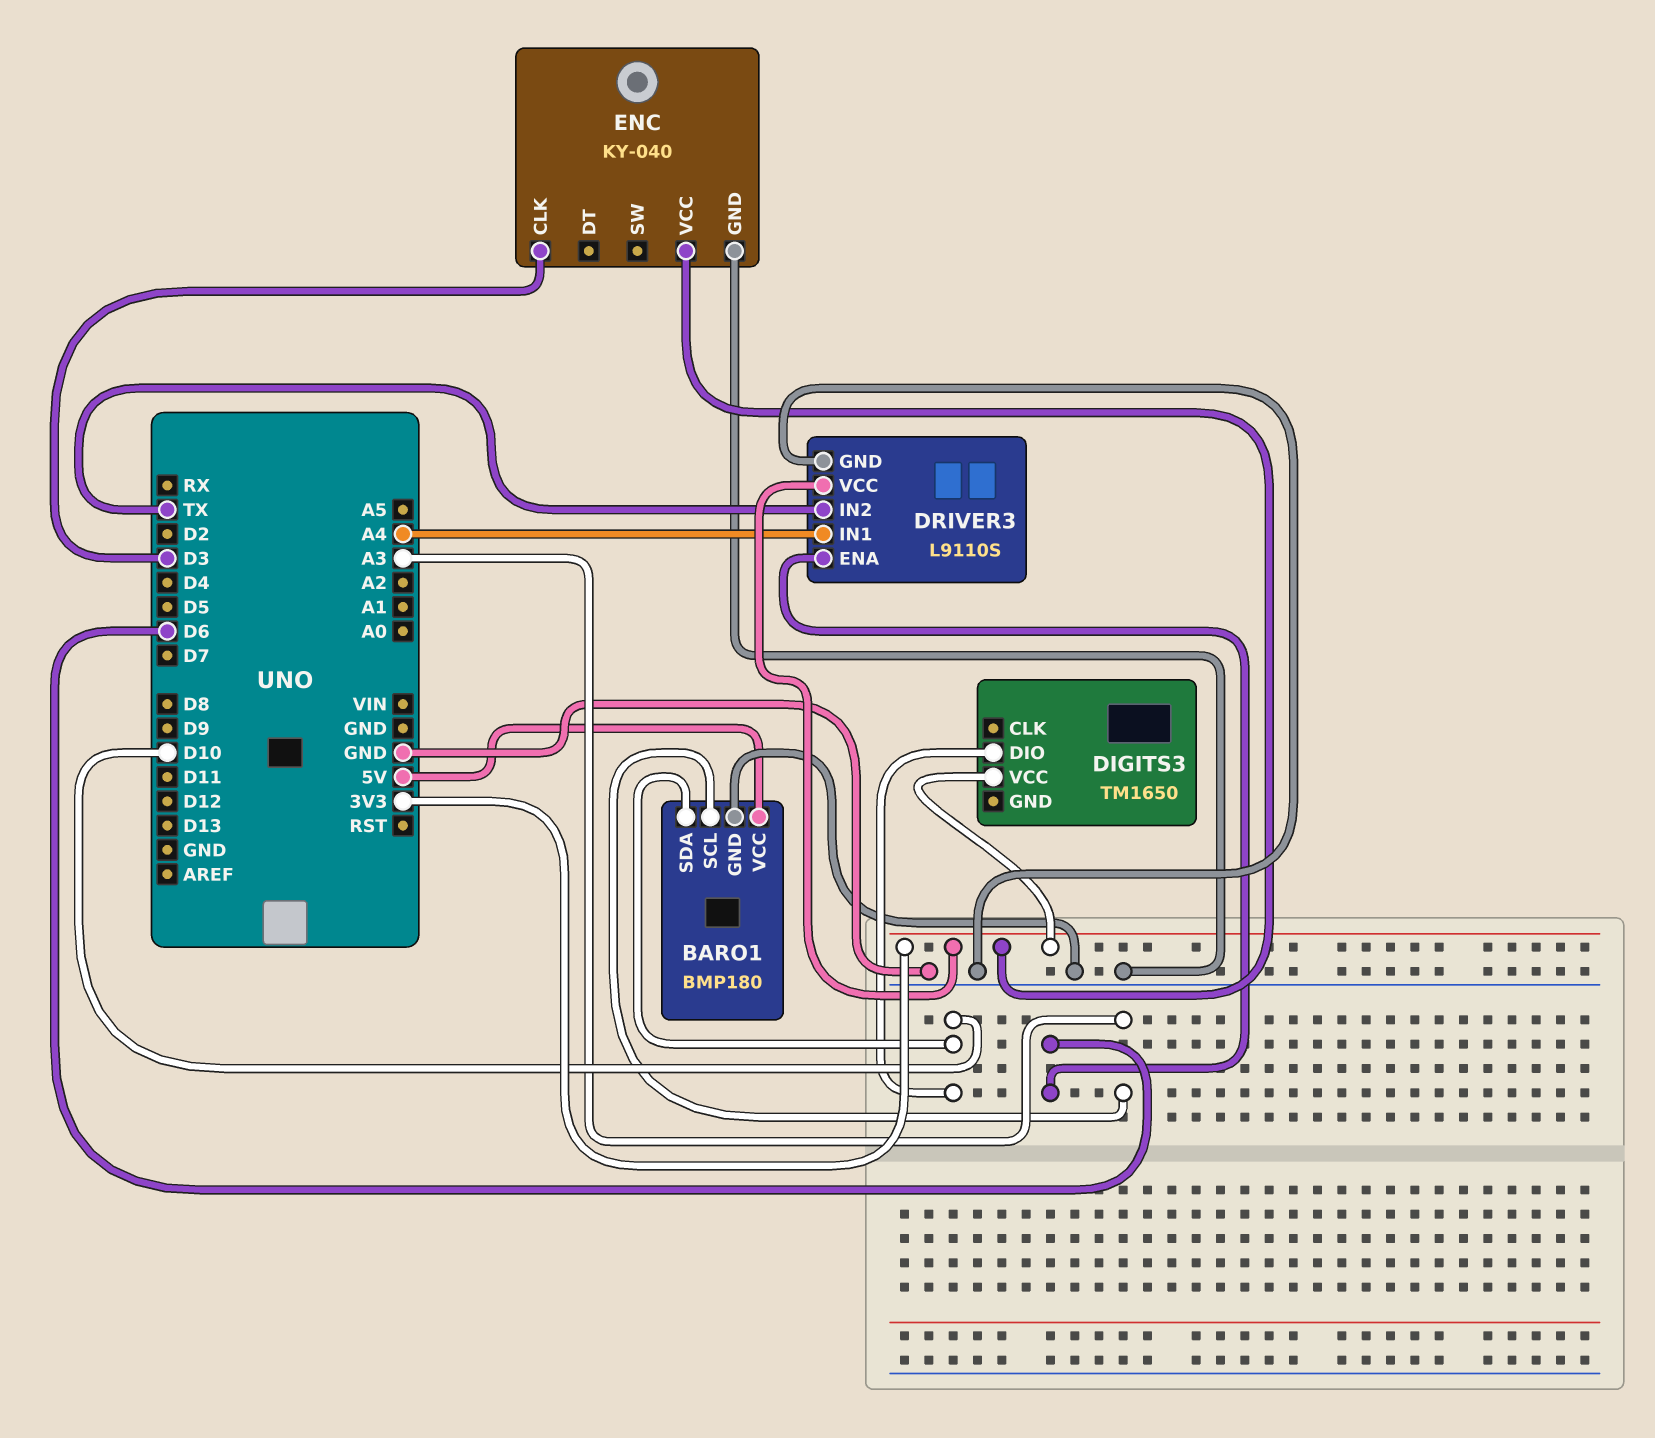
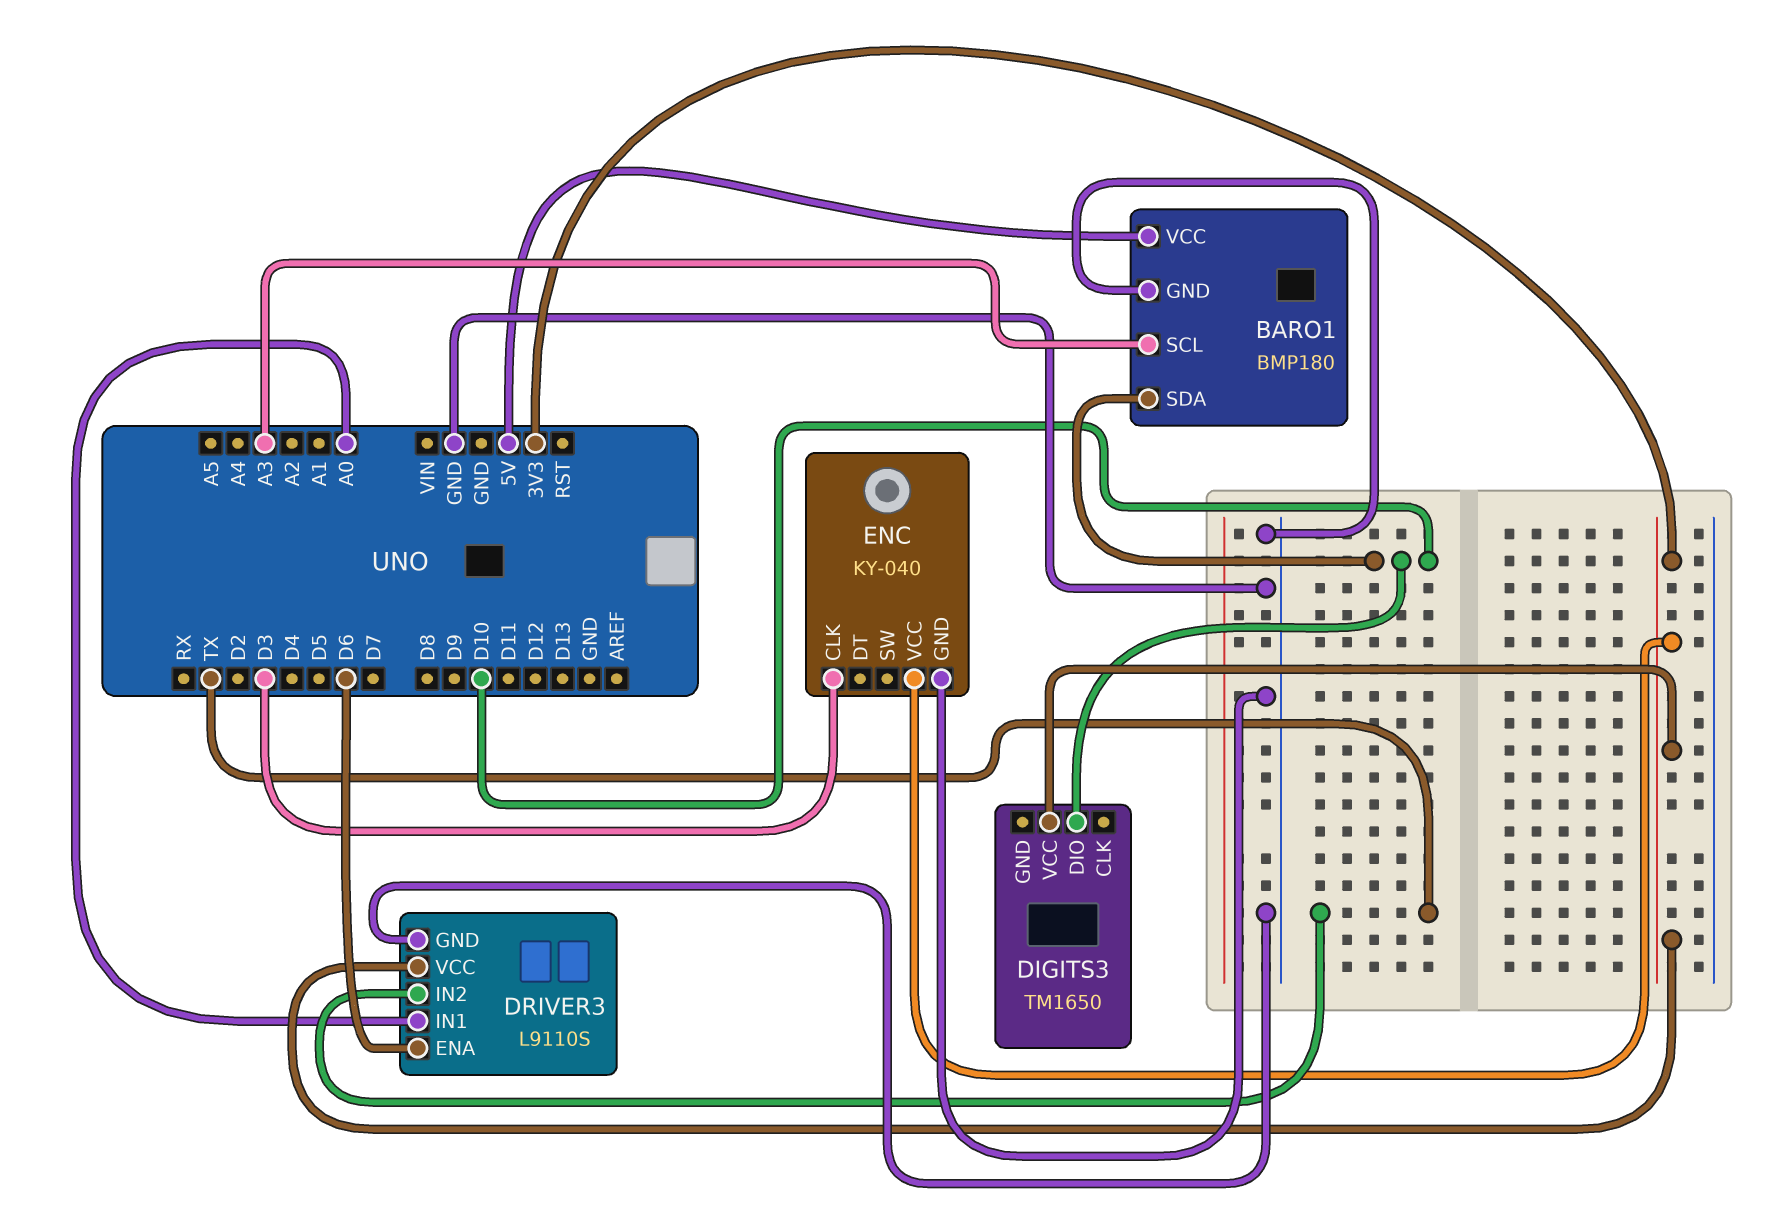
DRIVER3 pin IN1: A4 -> A0

